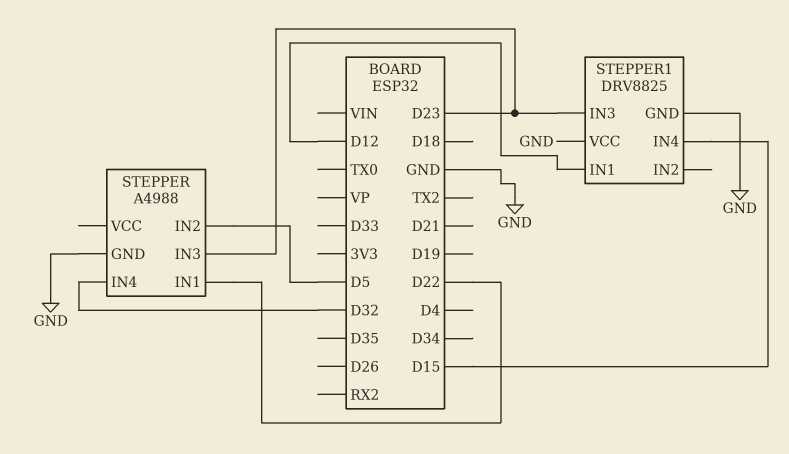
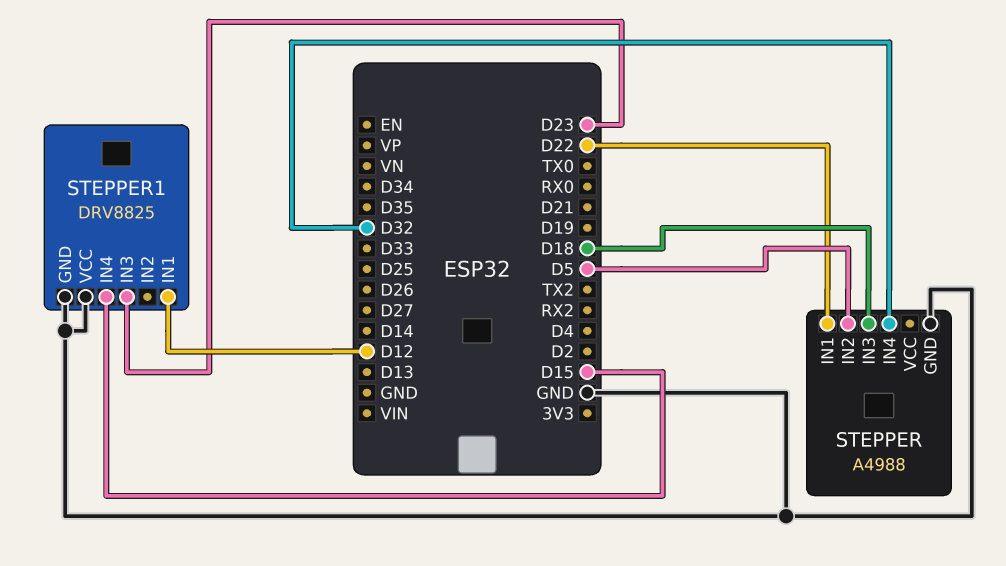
STEPPER pin IN3: D23 -> D18

